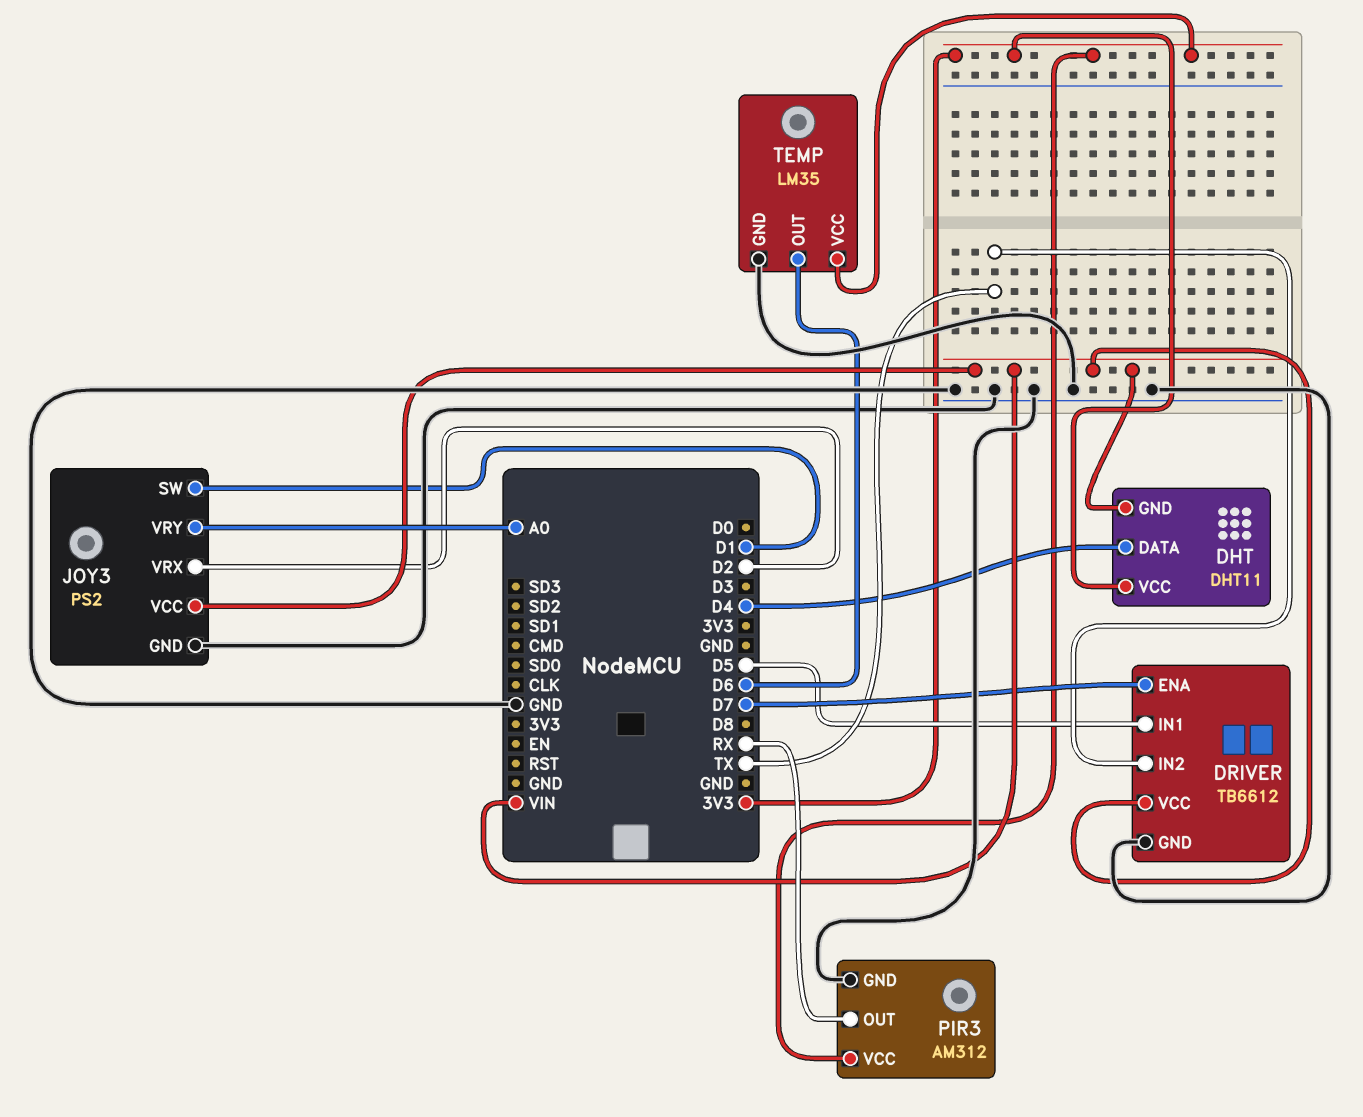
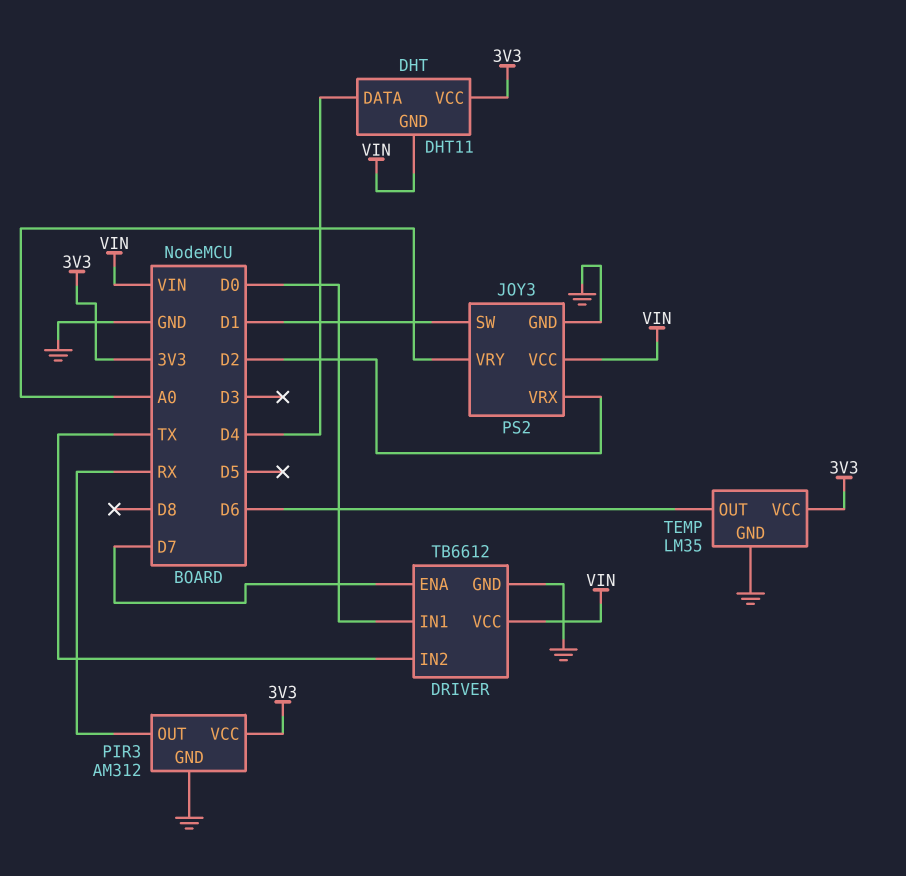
DRIVER pin IN1: D5 -> D0

